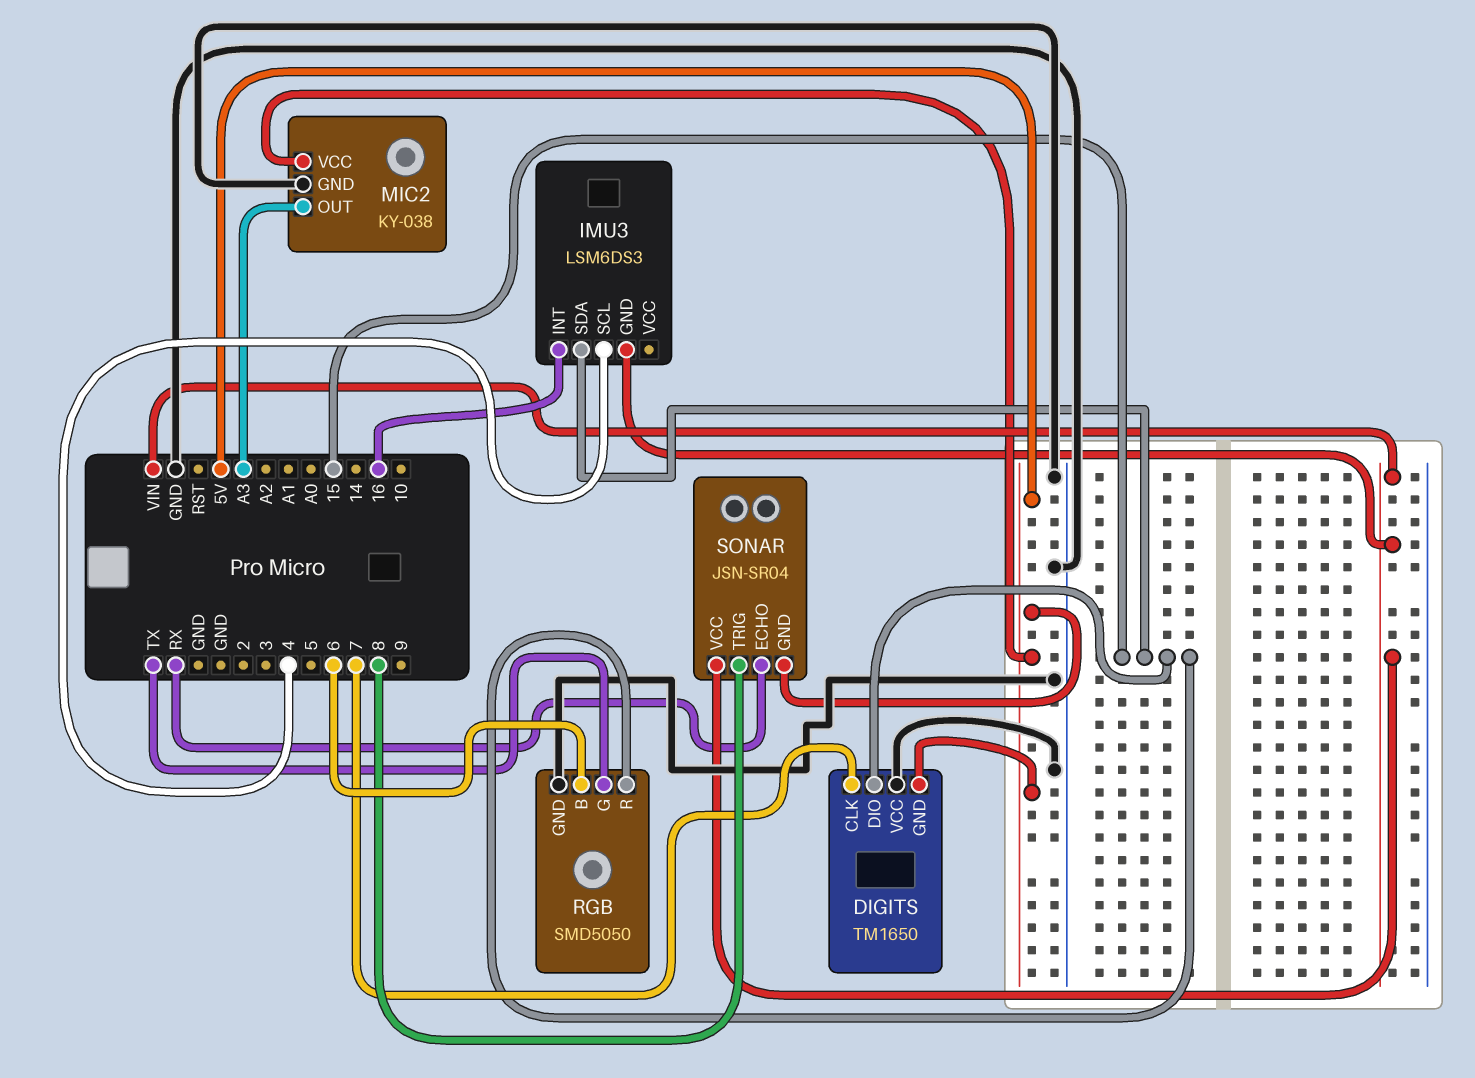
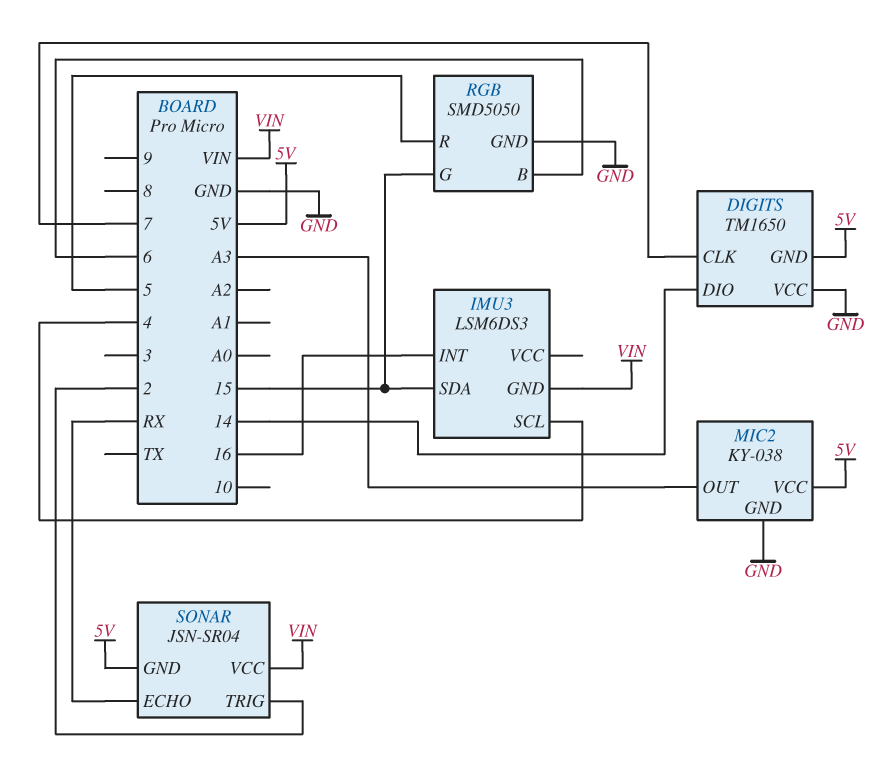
DIGITS pin DIO: 15 -> 14
RGB pin G: TX -> 15
RGB pin R: 15 -> 5
SONAR pin TRIG: 8 -> 2

